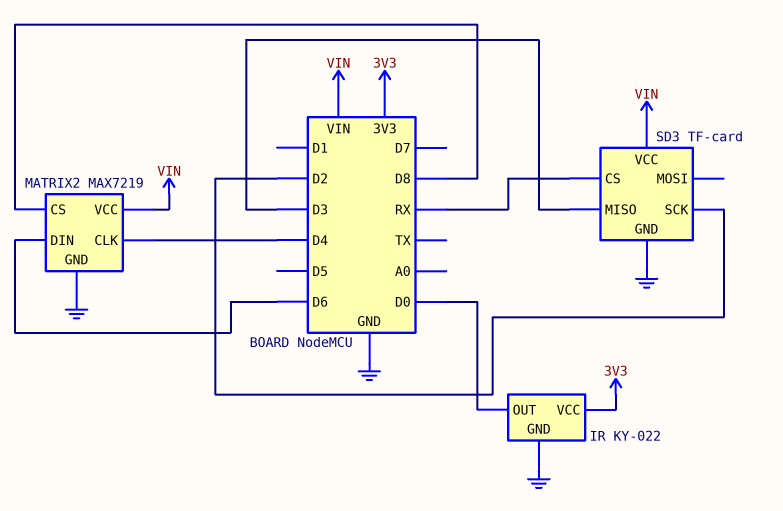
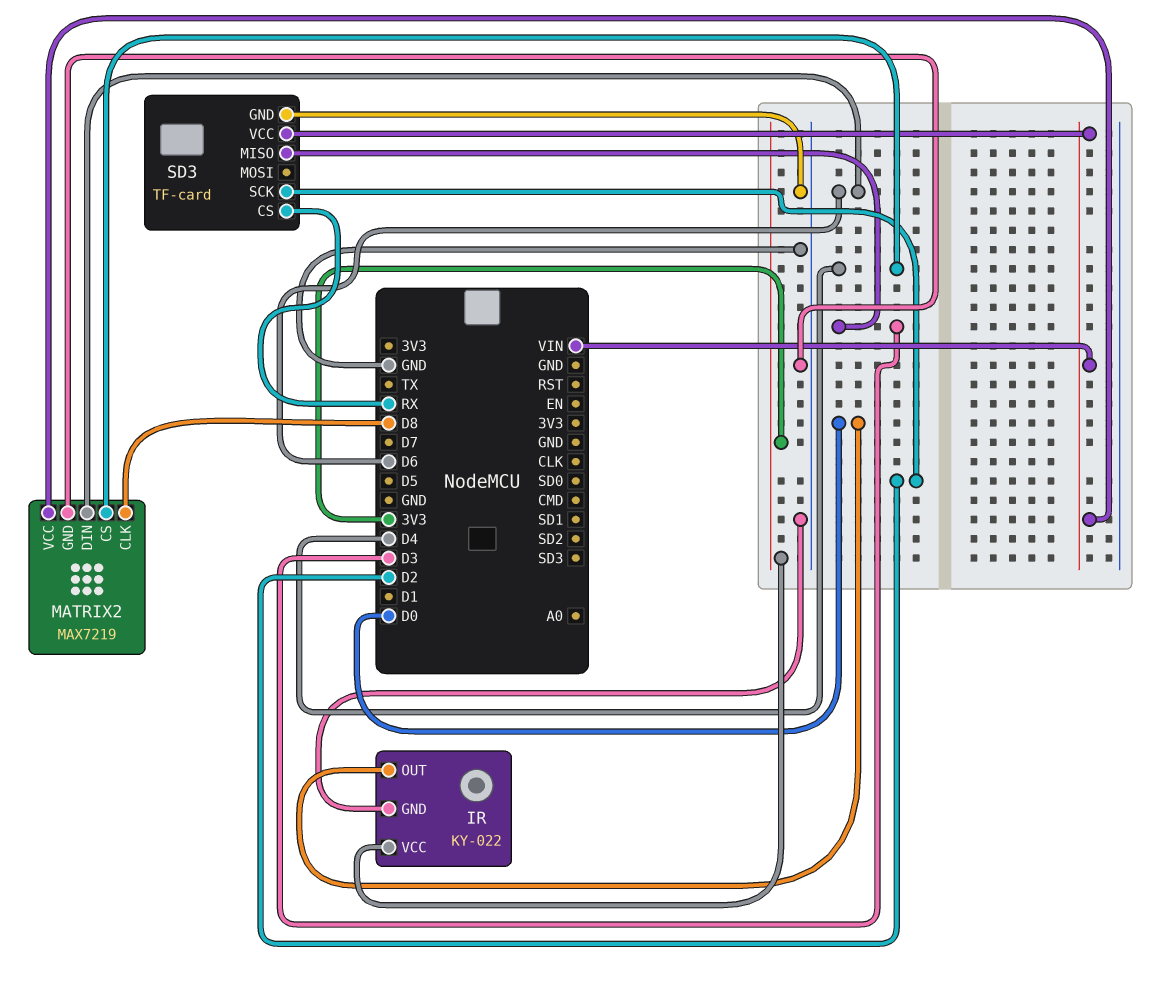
MATRIX2 pin CLK: D4 -> D8
MATRIX2 pin CS: D8 -> D4

